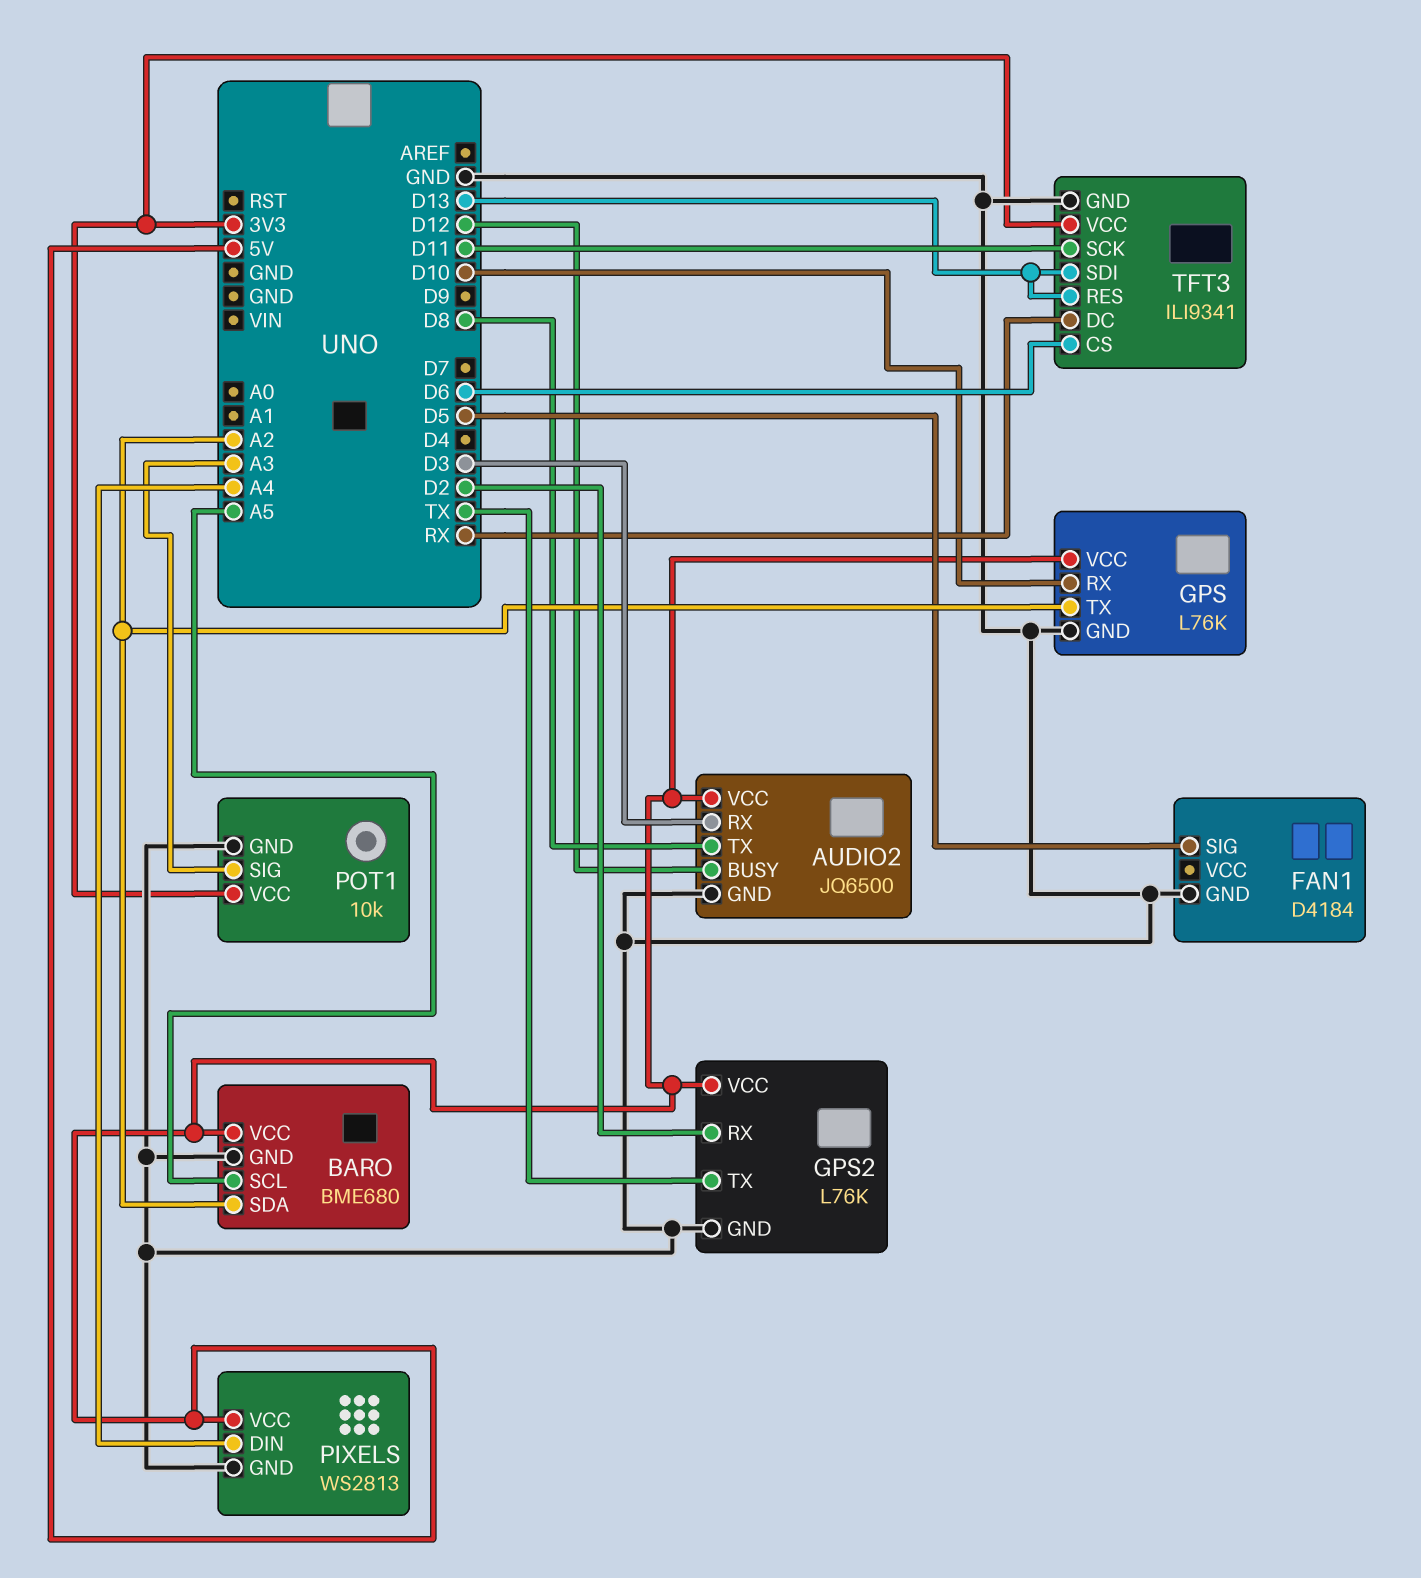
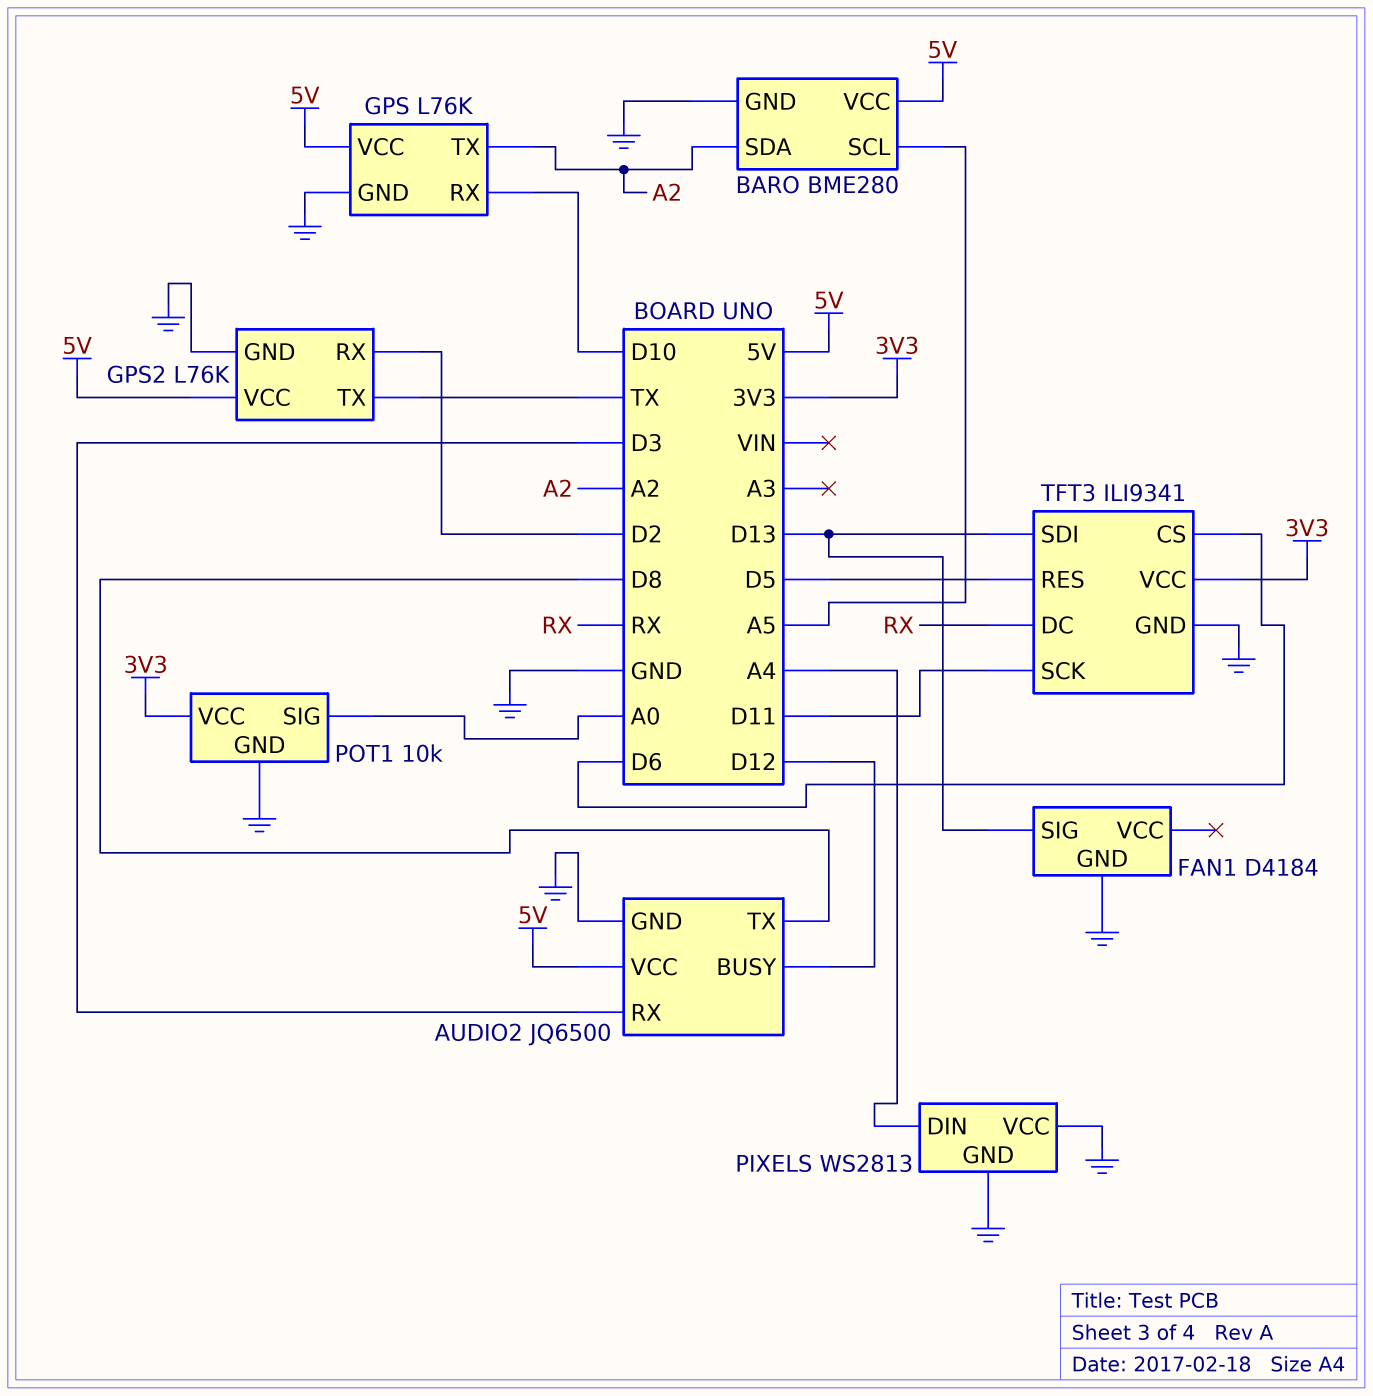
BARO: BME680 -> BME280
FAN1 pin SIG: D5 -> D13
PIXELS pin VCC: 5V -> GND
POT1 pin SIG: A3 -> A0
TFT3 pin RES: D13 -> D5

